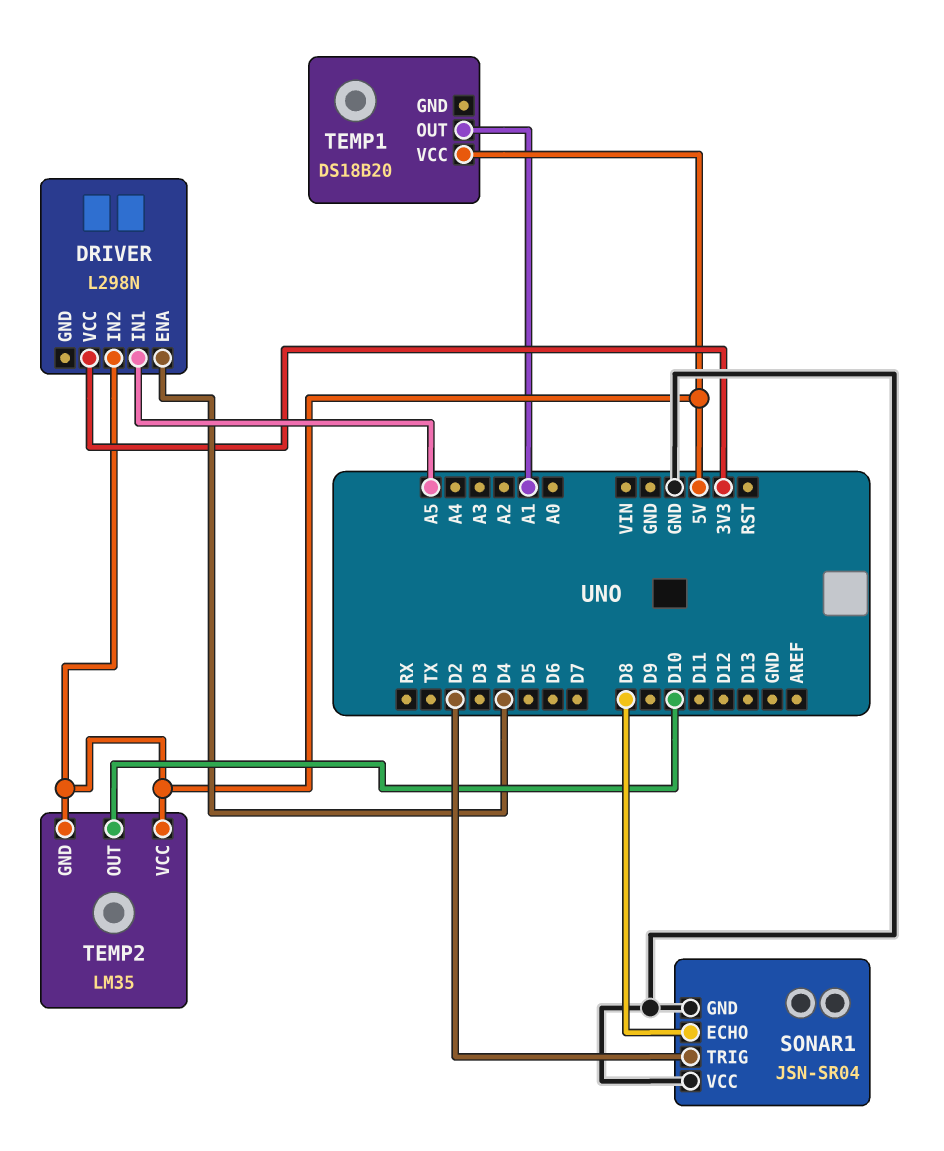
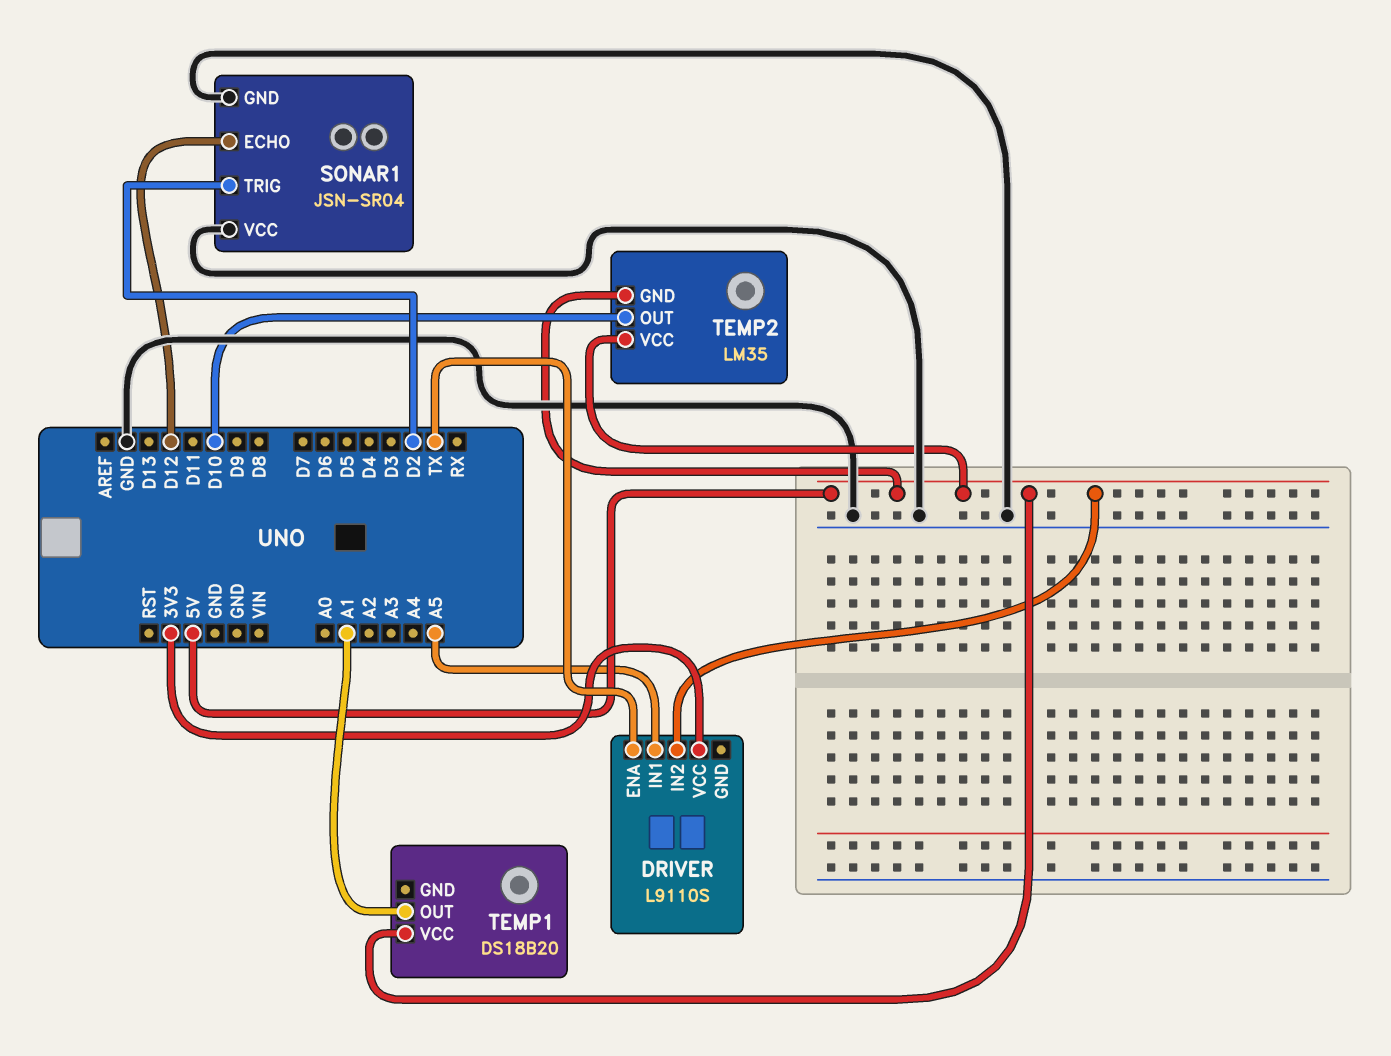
DRIVER: L298N -> L9110S
DRIVER pin ENA: D4 -> TX
SONAR1 pin ECHO: D8 -> D12

